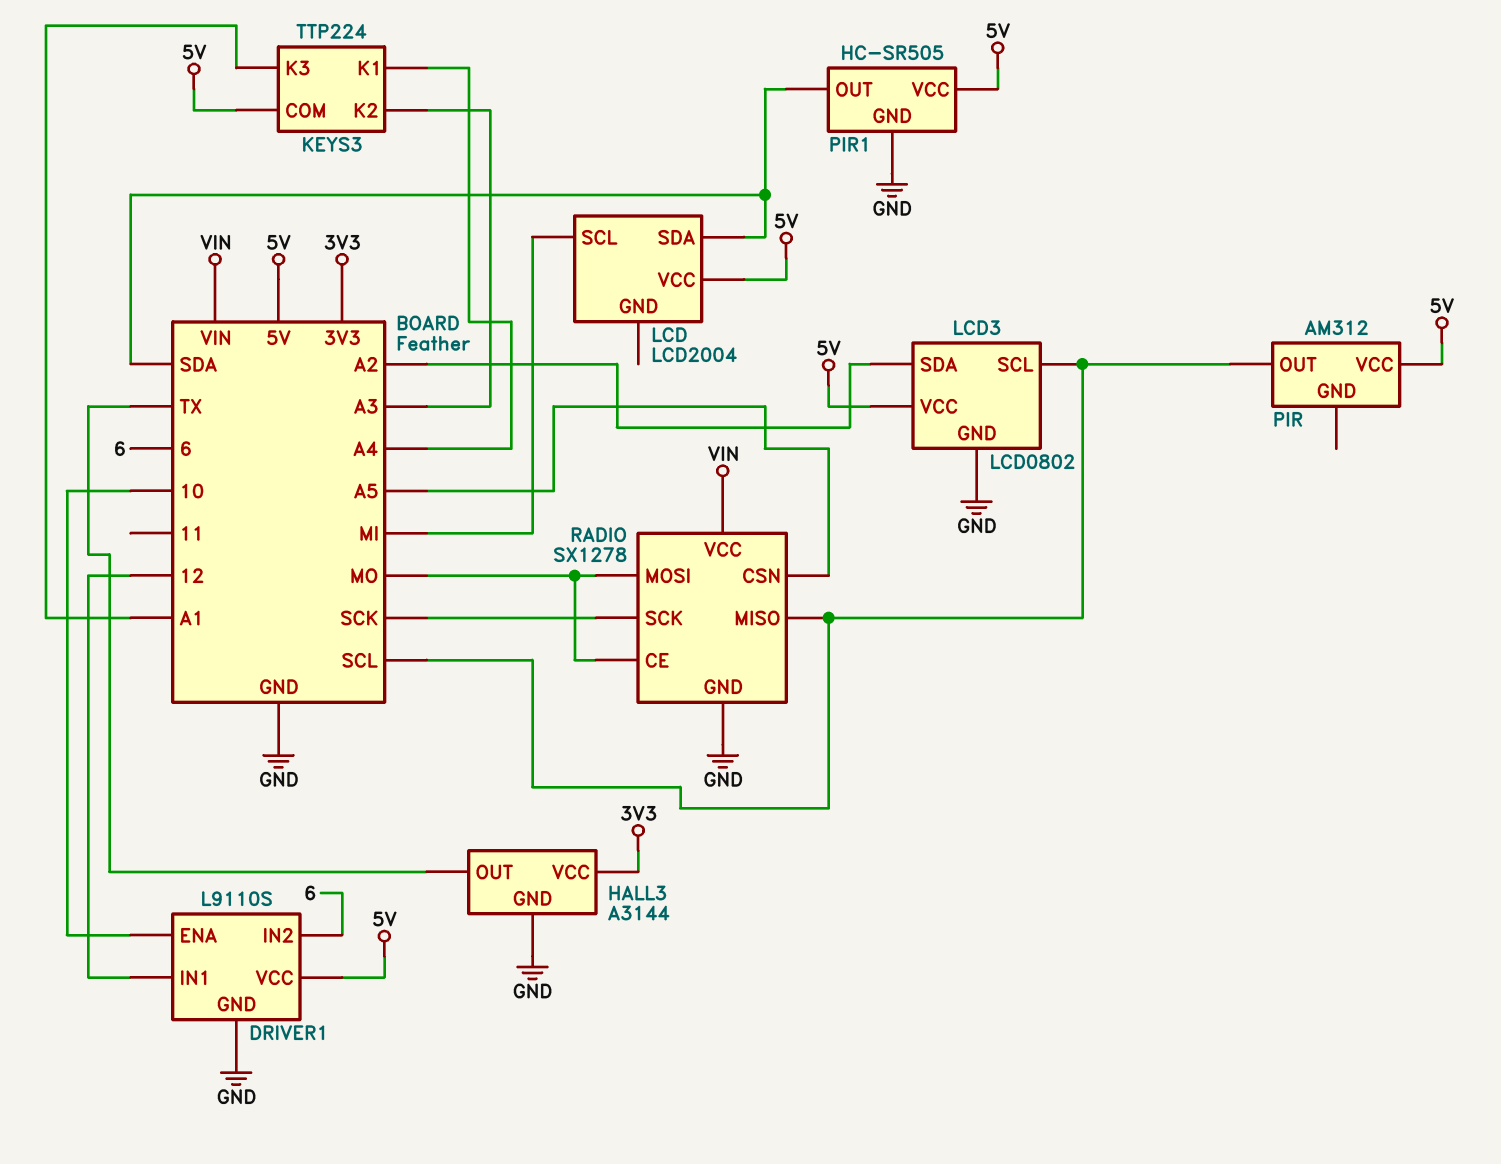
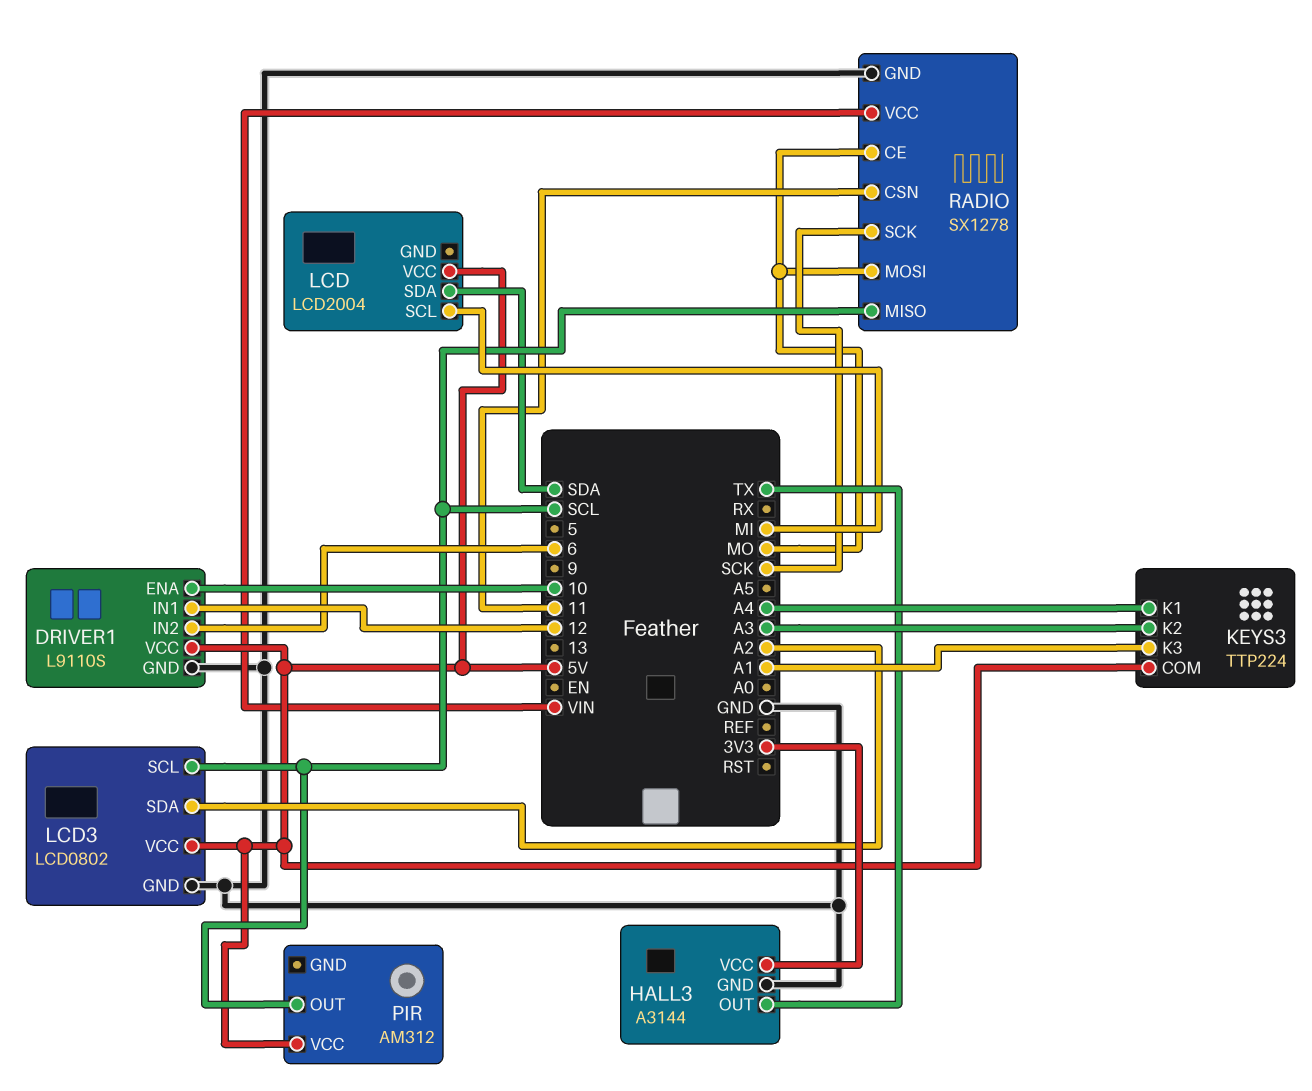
PIR1: HC-SR505 -> none
PIR1 pin GND: GND -> none
PIR1 pin OUT: SDA -> none
PIR1 pin VCC: 5V -> none
RADIO pin CSN: A5 -> 11

